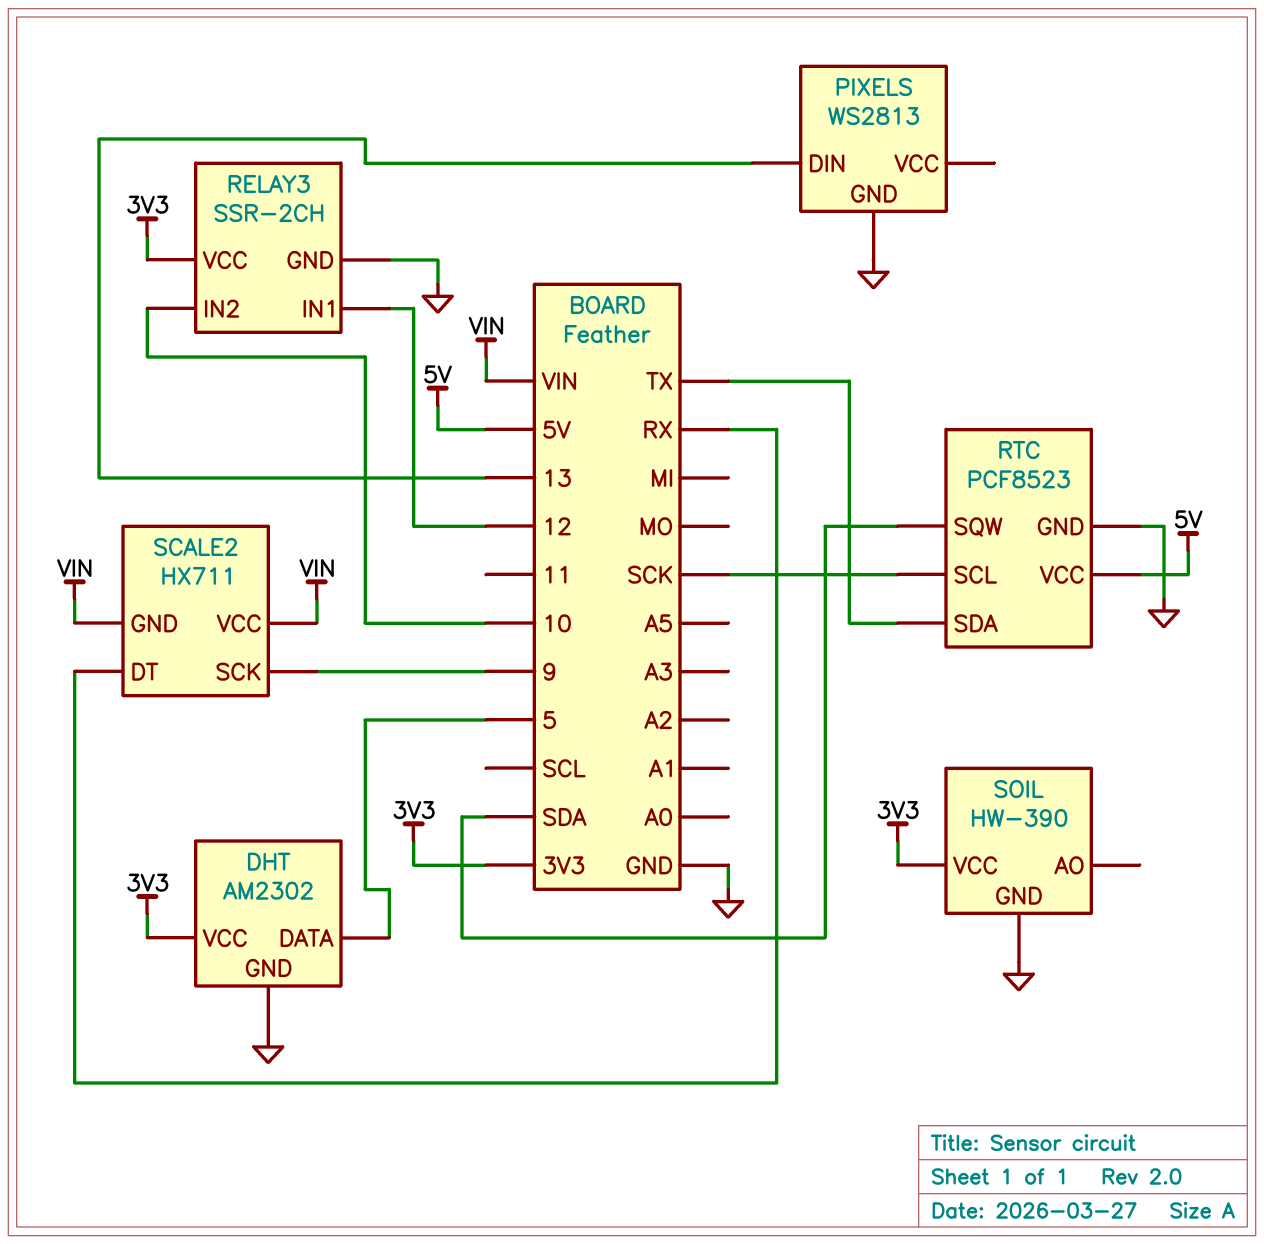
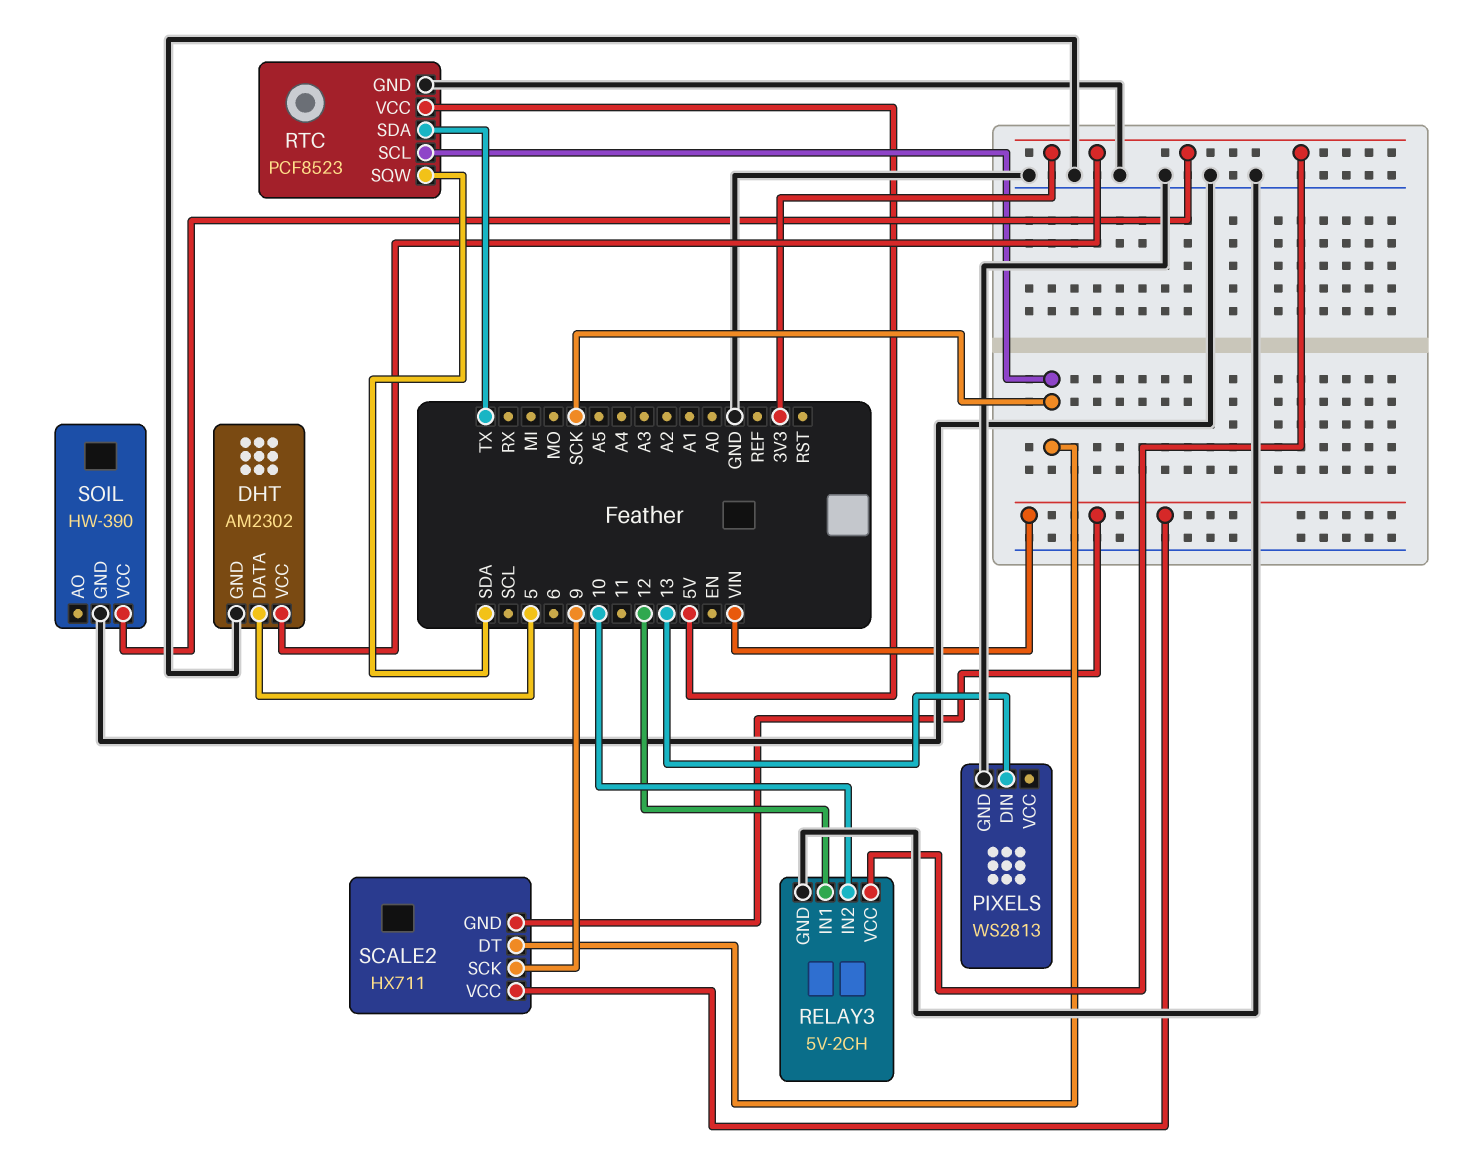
RELAY3: SSR-2CH -> 5V-2CH
SCALE2 pin DT: RX -> SCK

